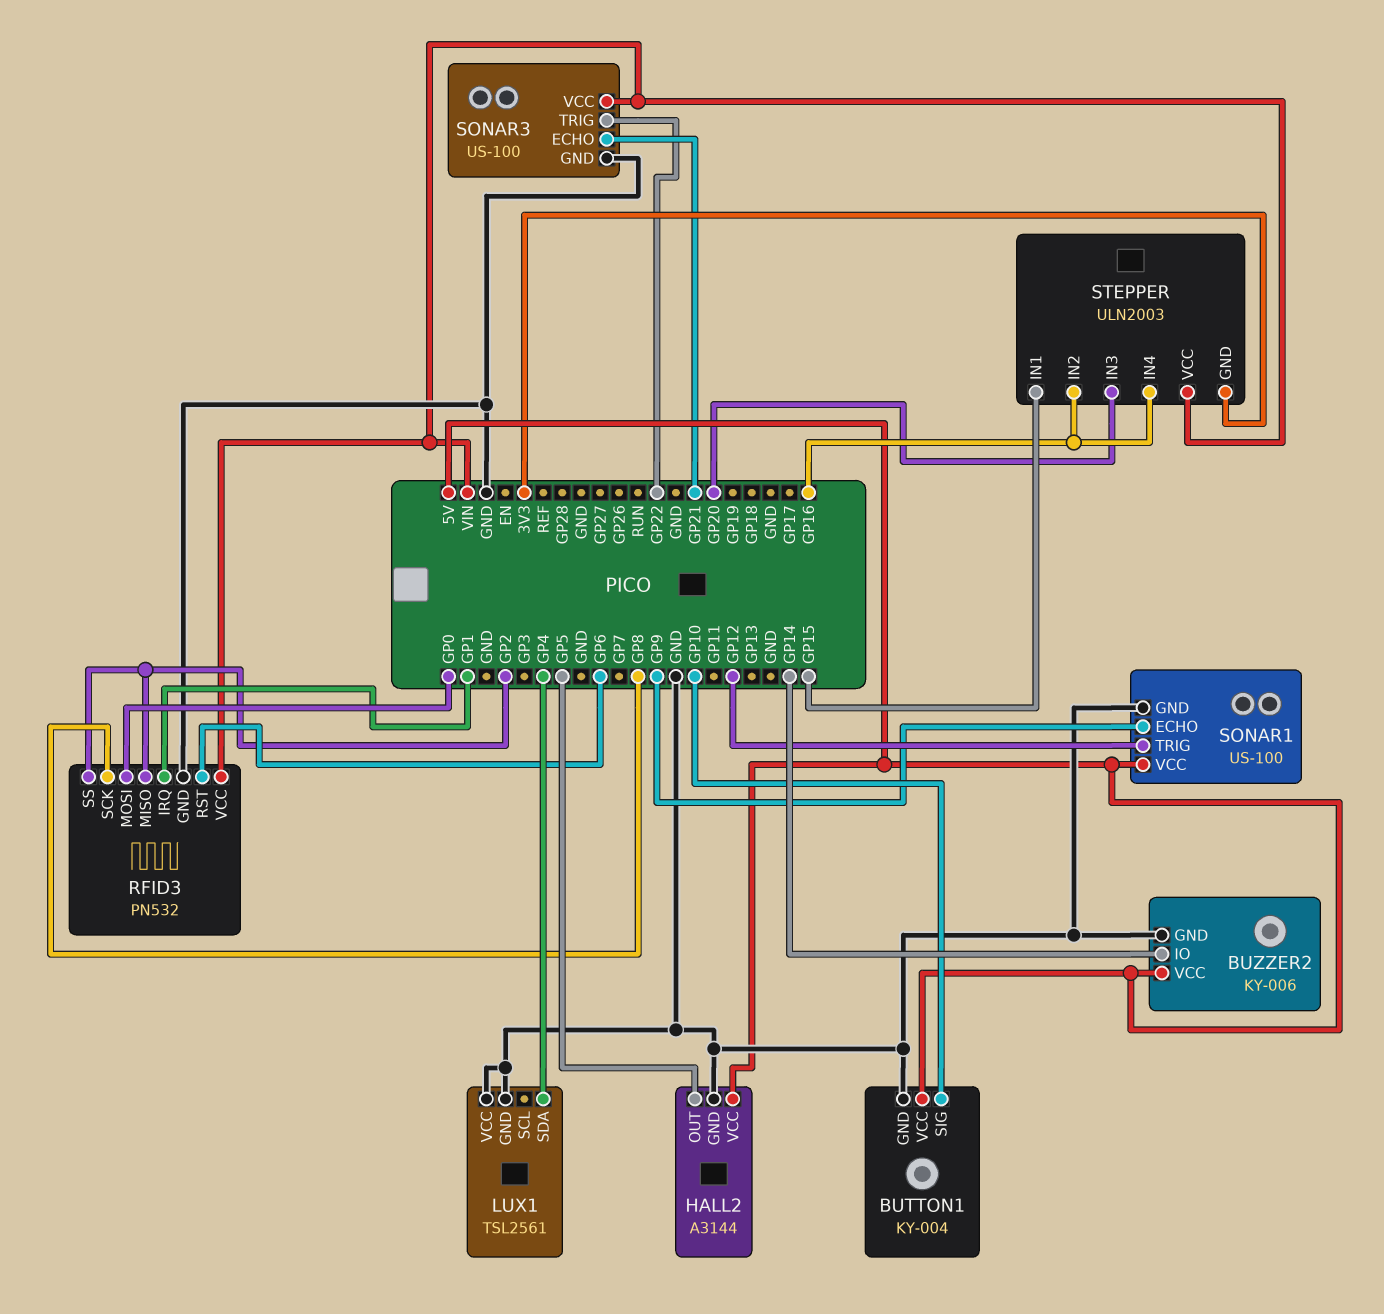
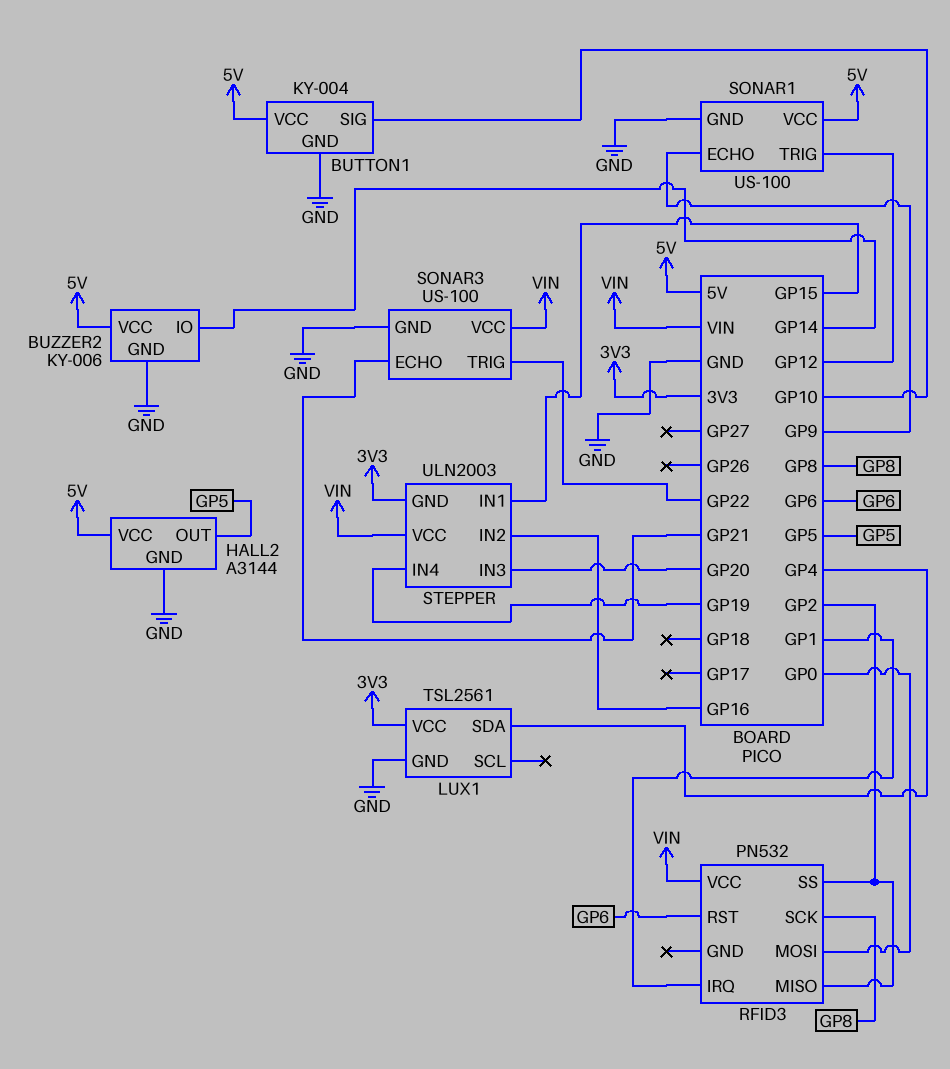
LUX1 pin VCC: GND -> 3V3
RFID3 pin GND: GND -> none
STEPPER pin IN4: GP16 -> GP19

